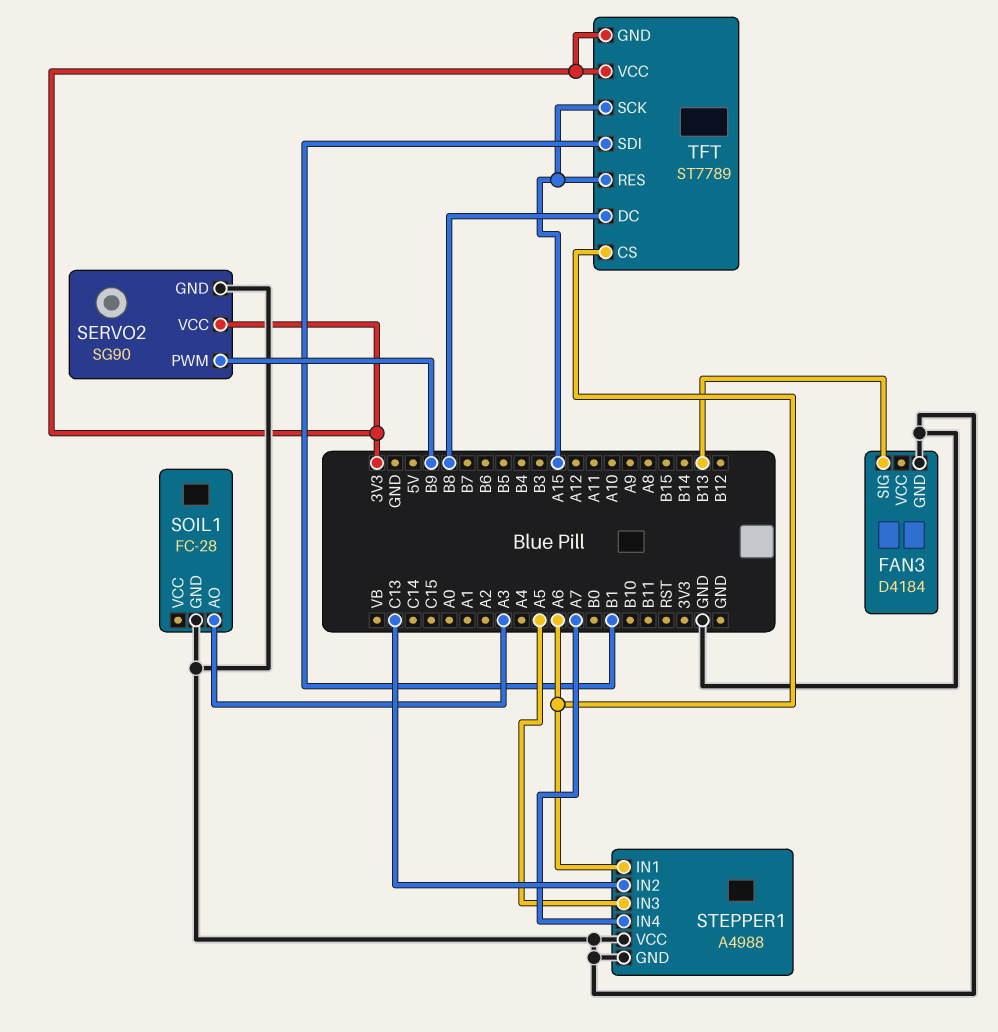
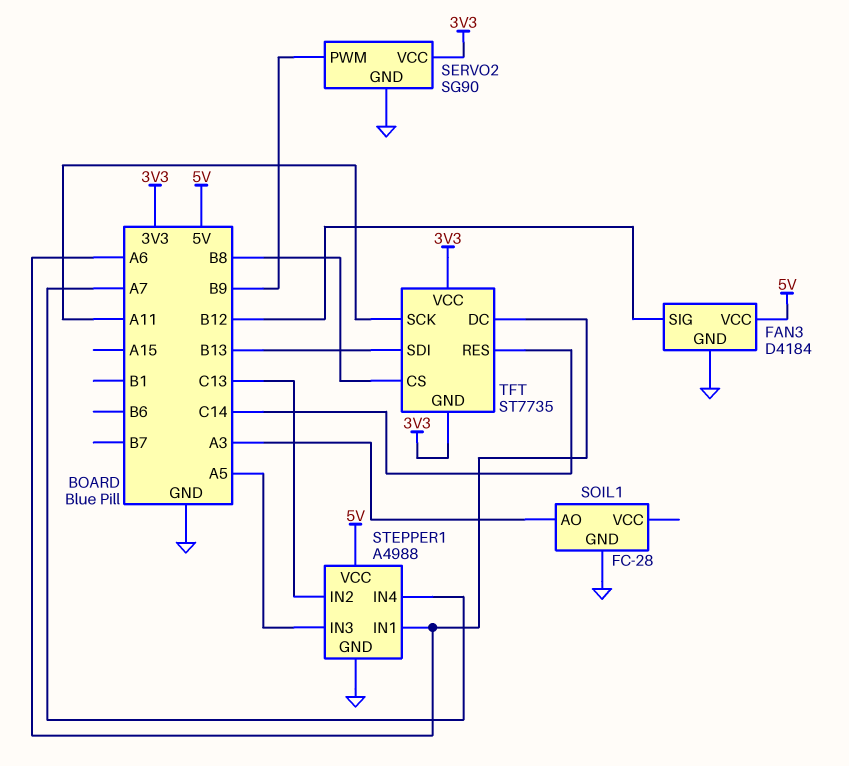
FAN3 pin SIG: B13 -> B12
FAN3 pin VCC: none -> 5V
STEPPER1 pin VCC: GND -> 5V
TFT: ST7789 -> ST7735
TFT pin CS: A6 -> B8
TFT pin DC: B8 -> A6
TFT pin RES: A15 -> C14
TFT pin SCK: A15 -> A11
TFT pin SDI: B1 -> B13

